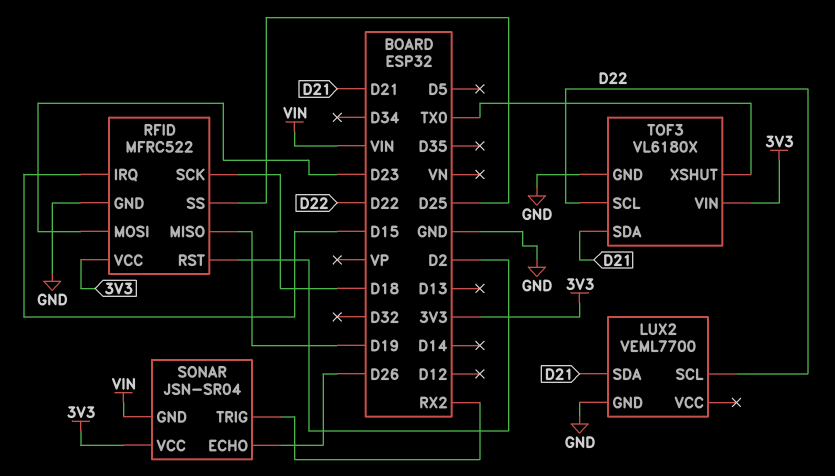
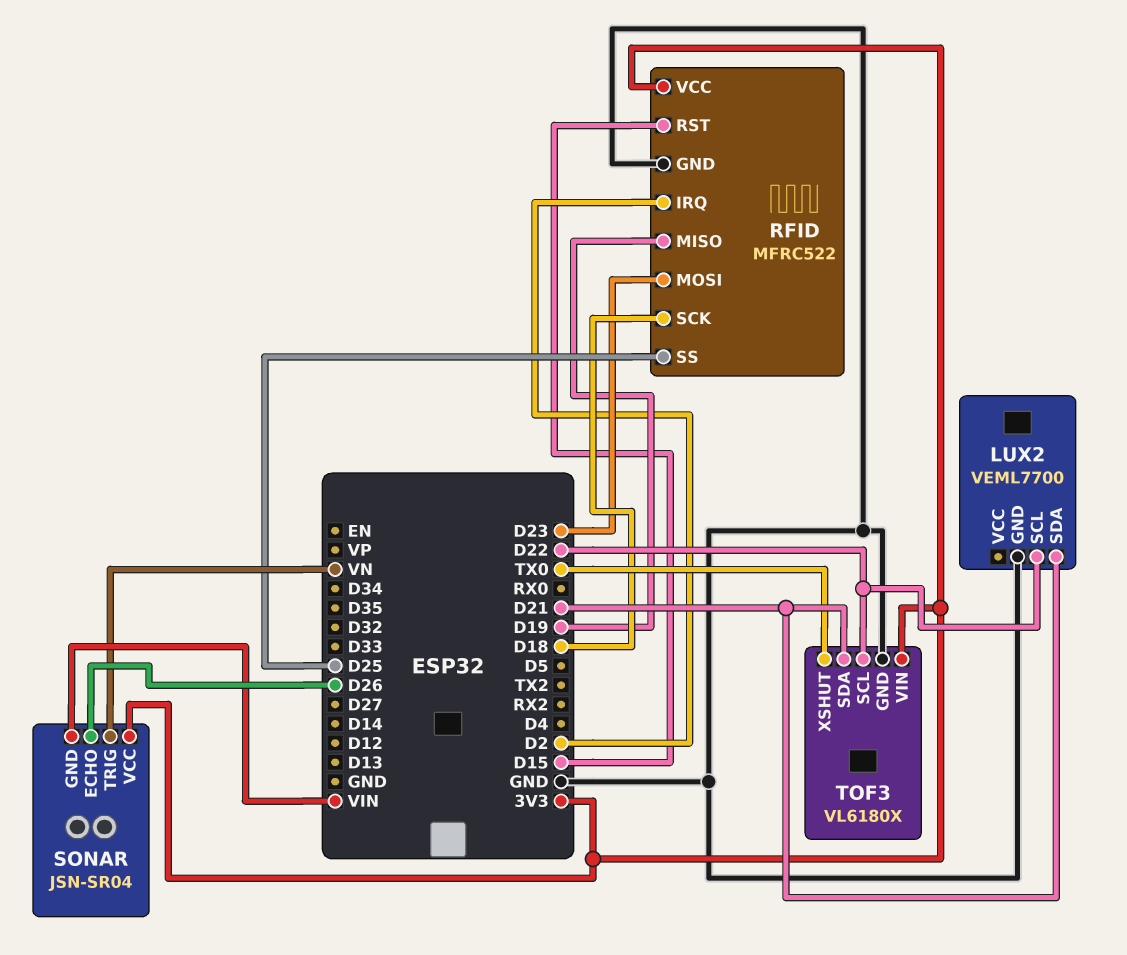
RFID pin IRQ: D15 -> D2
RFID pin RST: D2 -> D15
SONAR pin TRIG: RX2 -> VN

